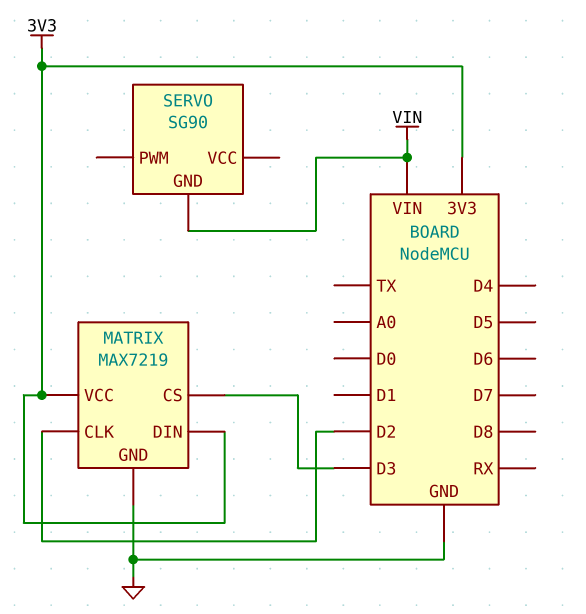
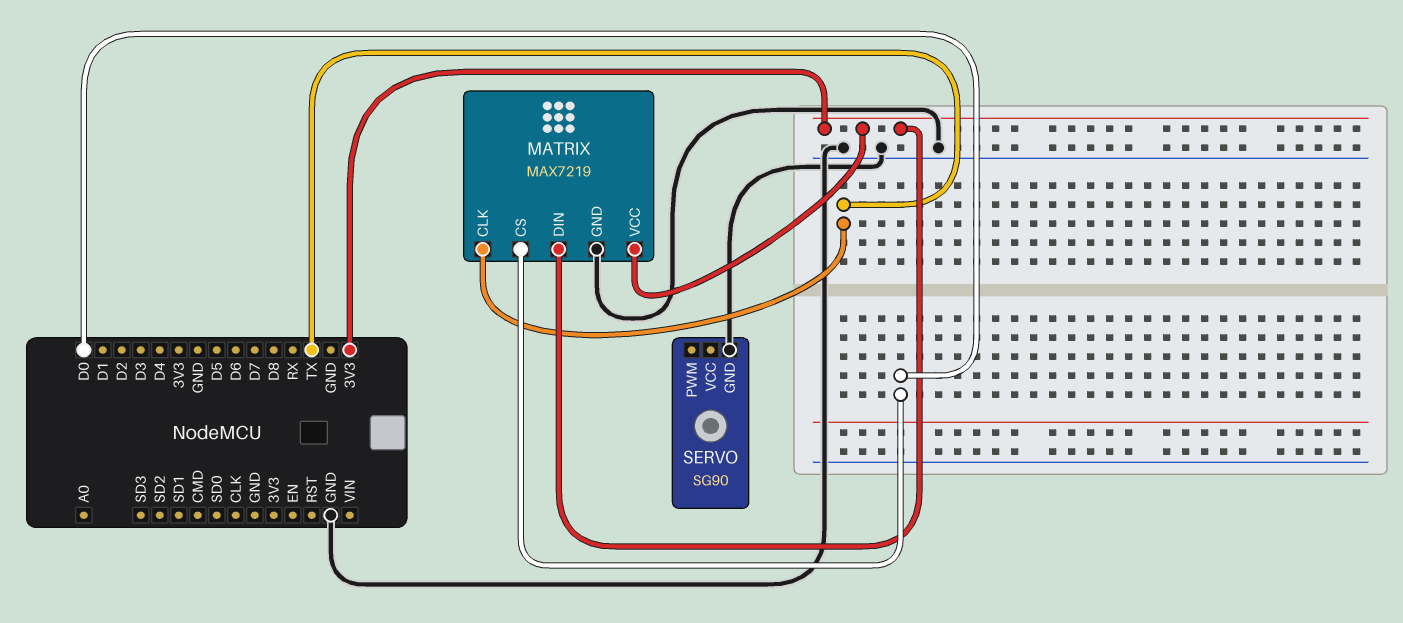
MATRIX pin CLK: D2 -> TX
MATRIX pin CS: D3 -> D0
SERVO pin GND: VIN -> GND

